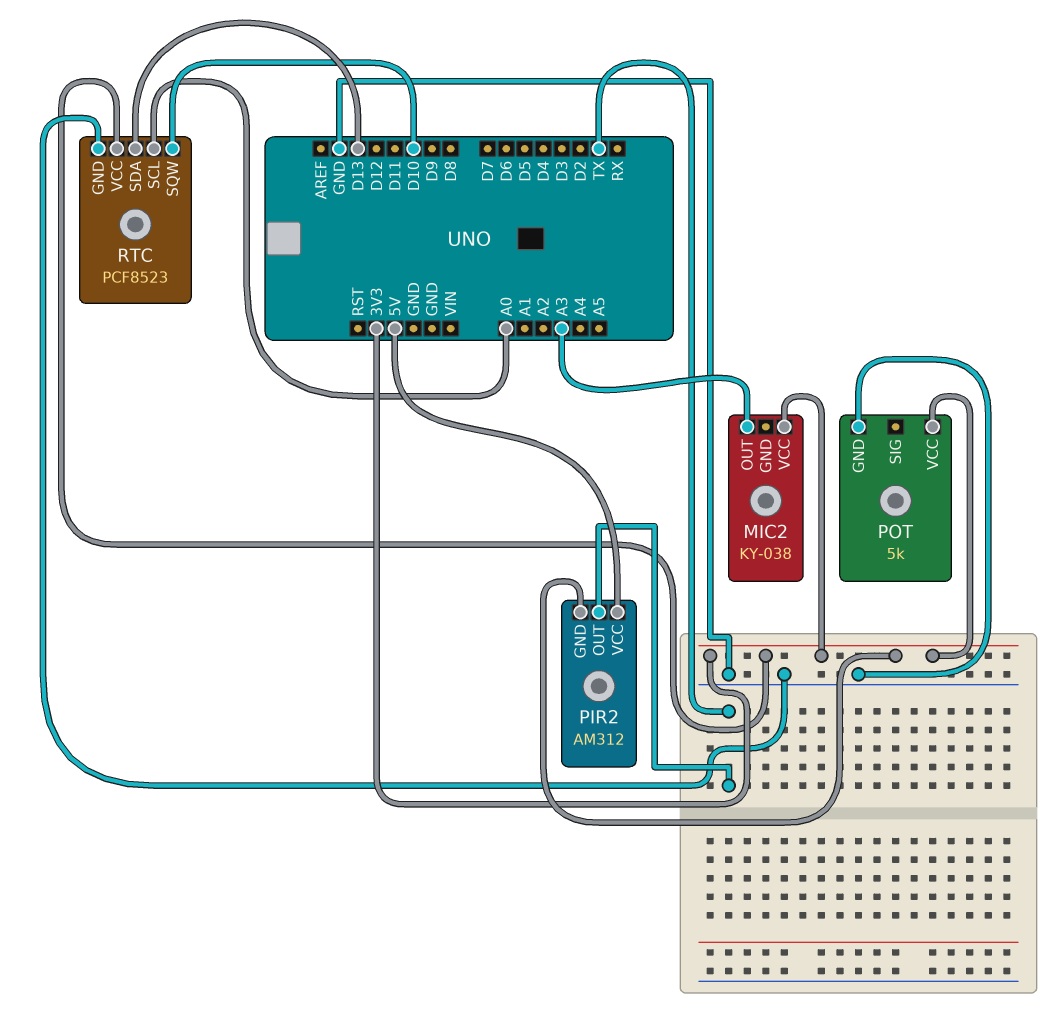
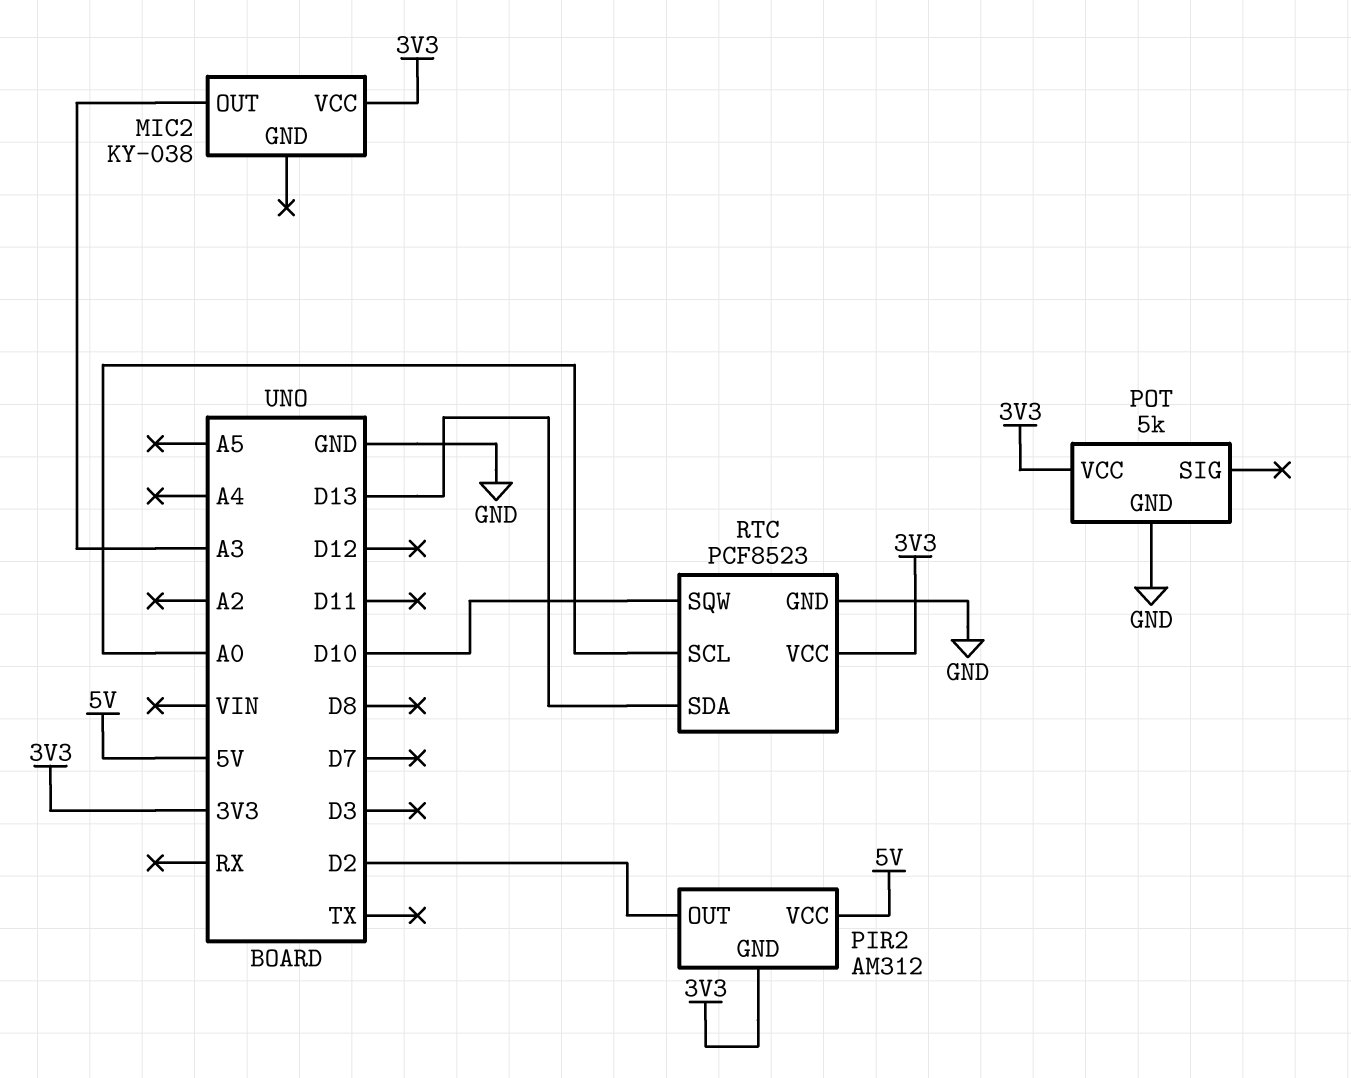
PIR2 pin OUT: TX -> D2

